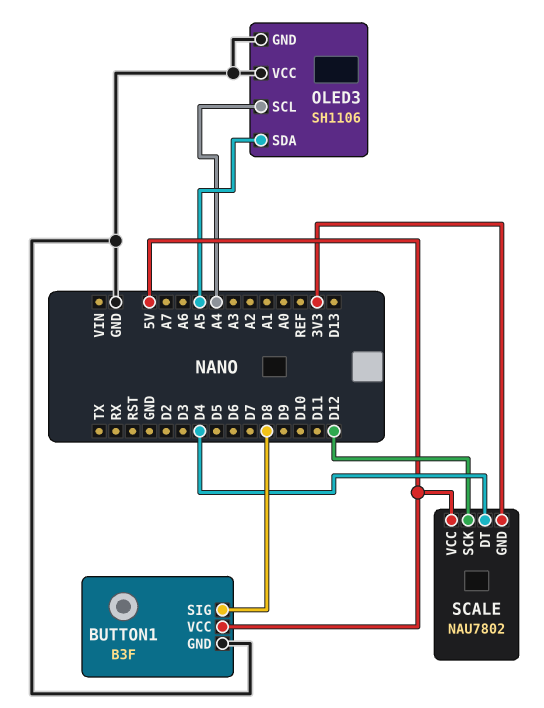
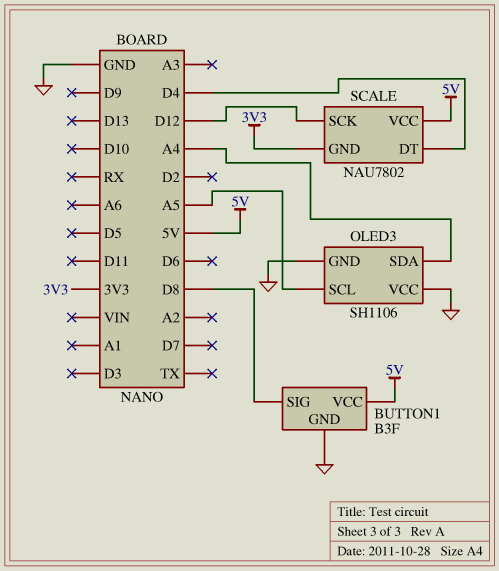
OLED3 pin SCL: A4 -> A5
OLED3 pin SDA: A5 -> A4

